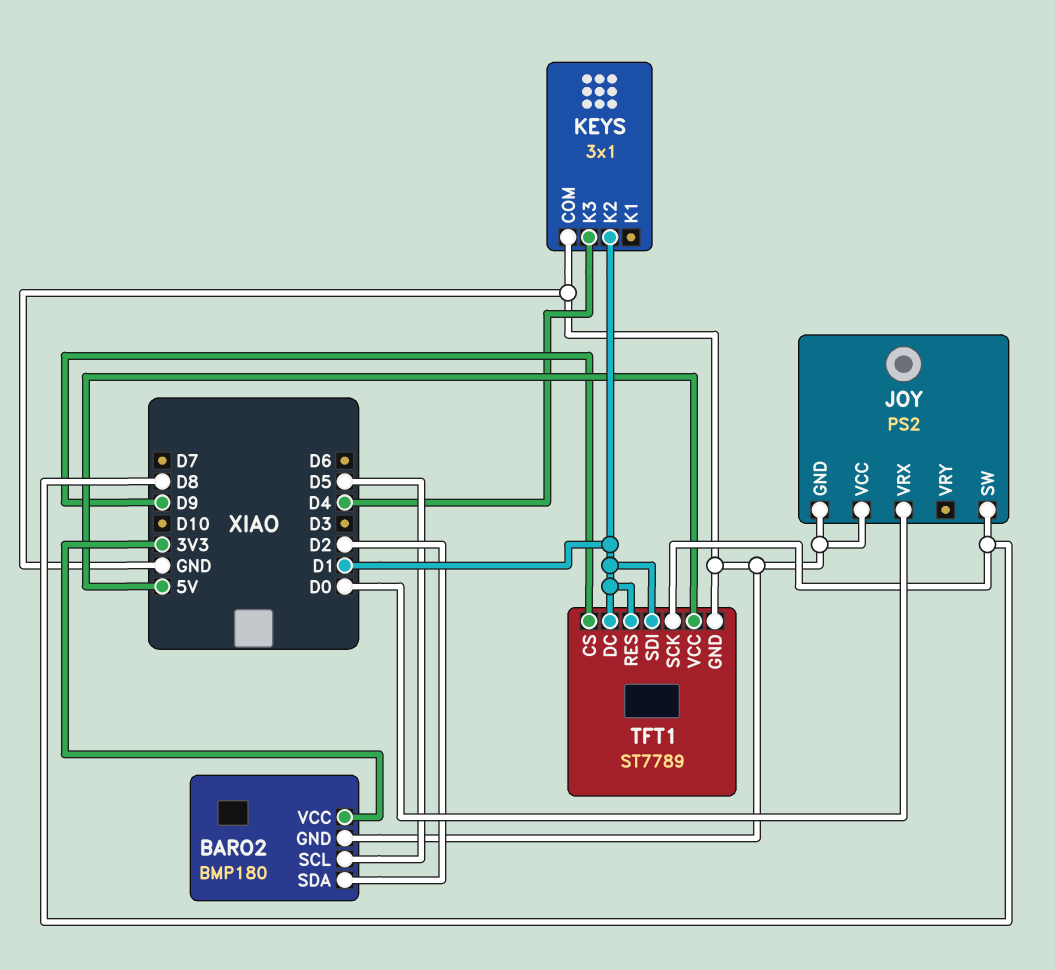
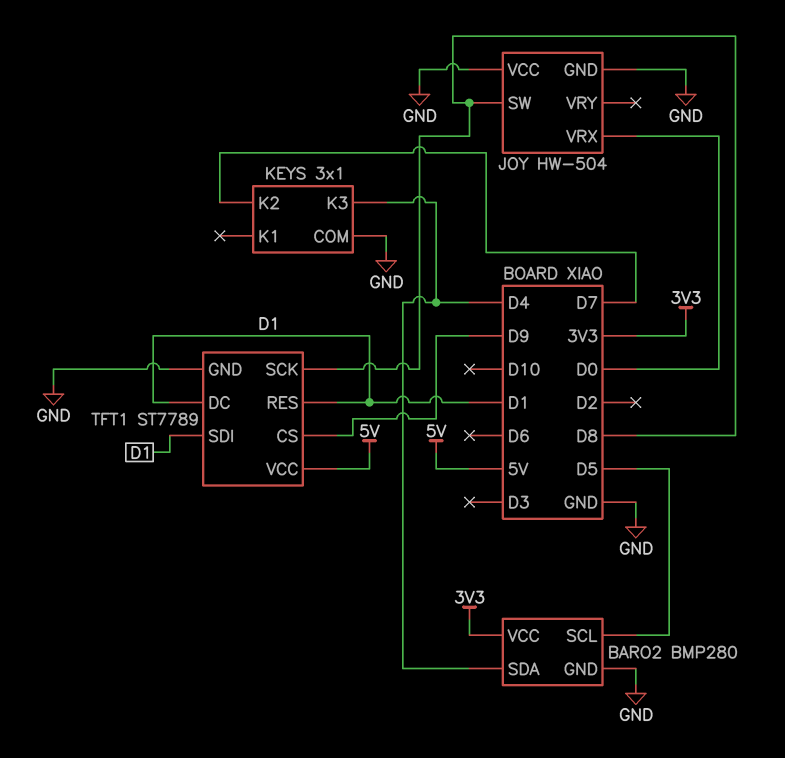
BARO2: BMP180 -> BMP280
BARO2 pin SDA: D2 -> D4
JOY: PS2 -> HW-504
KEYS pin K2: D1 -> D7

